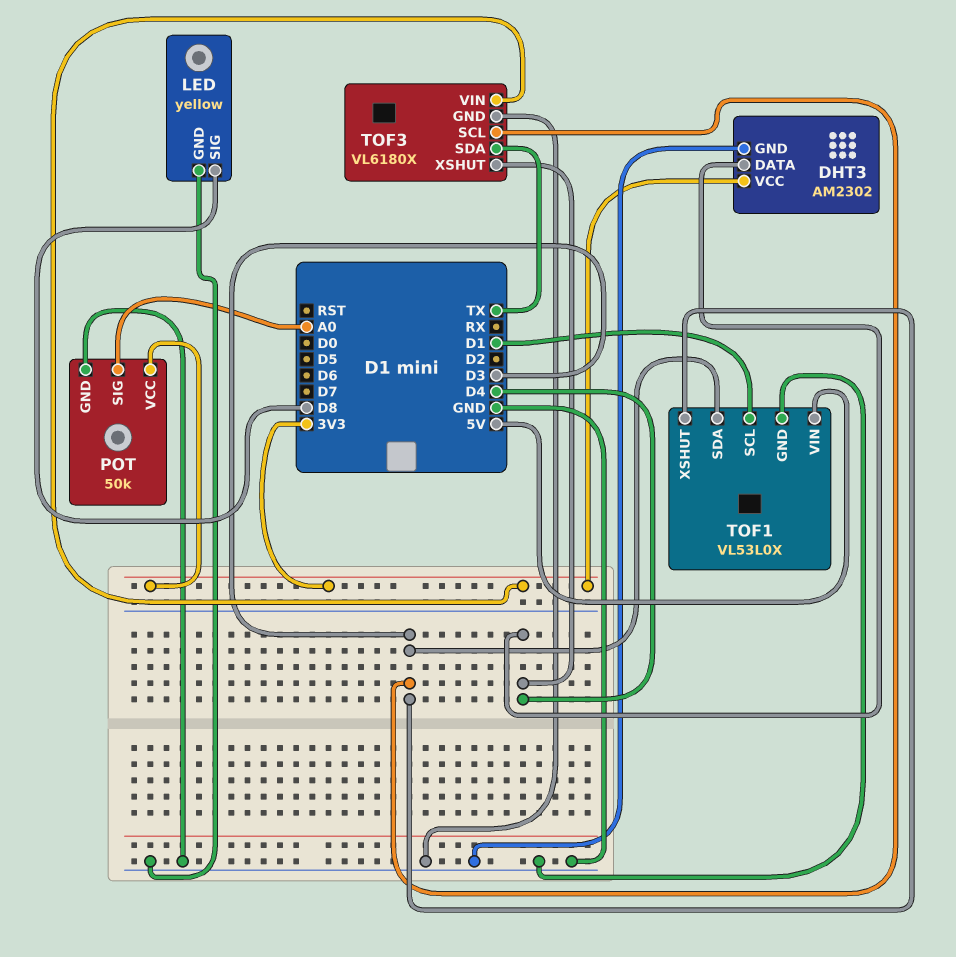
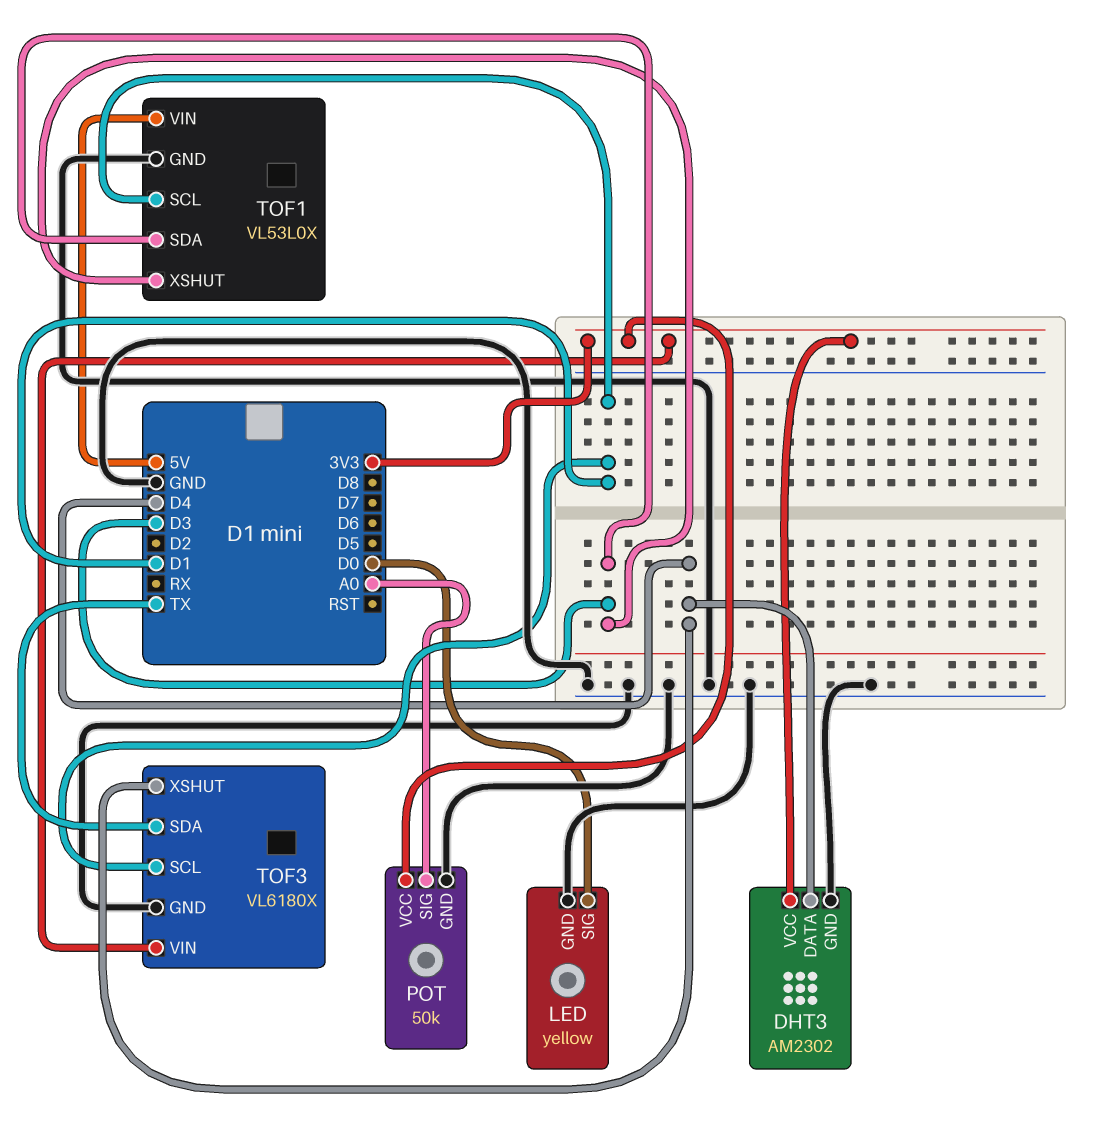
LED pin SIG: D8 -> D0
TOF3 pin SCL: D3 -> D1

